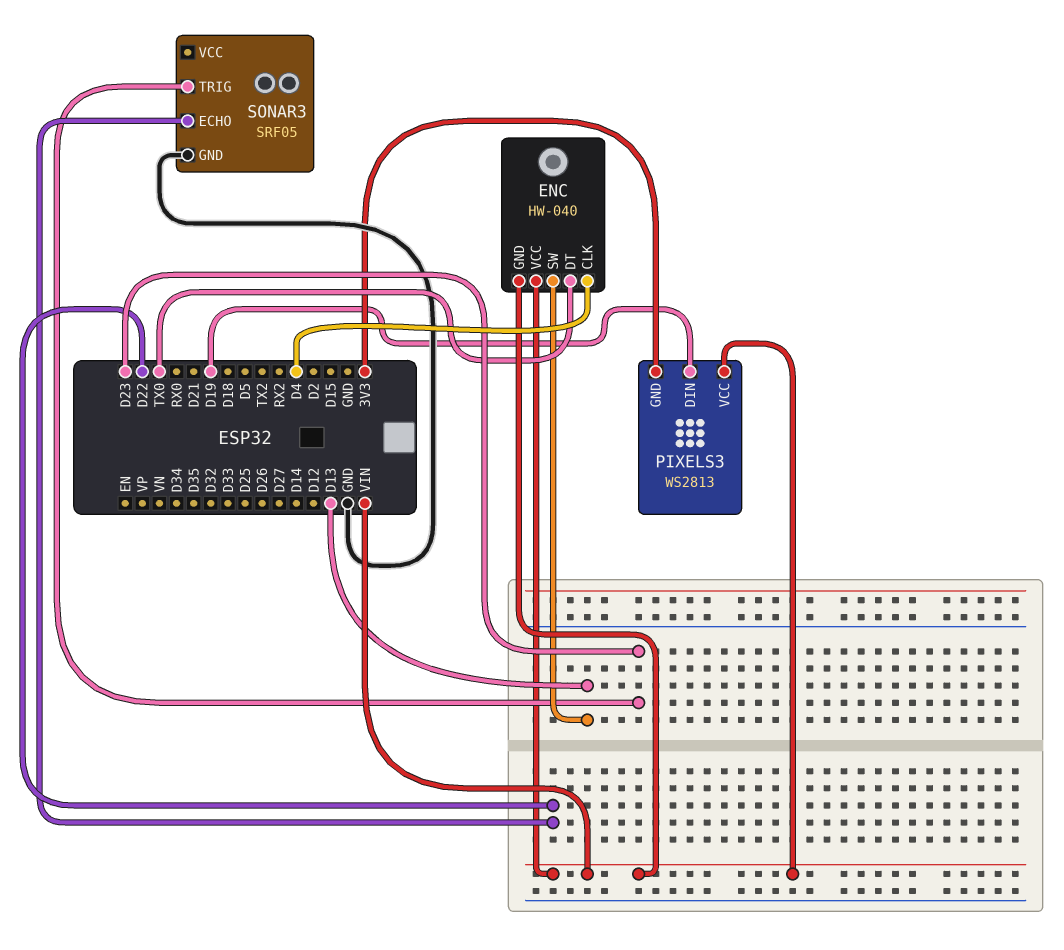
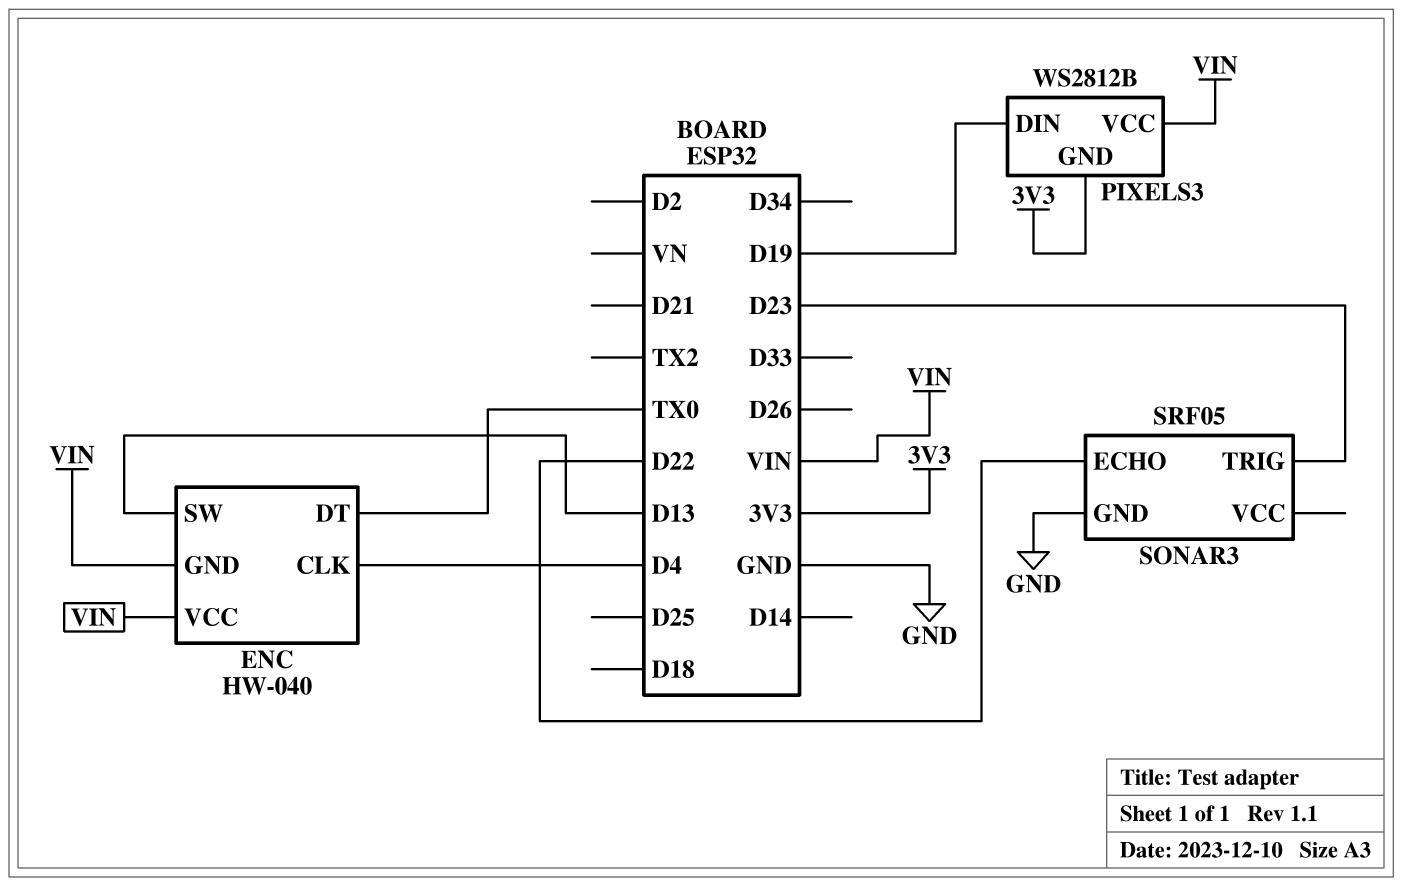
PIXELS3: WS2813 -> WS2812B

